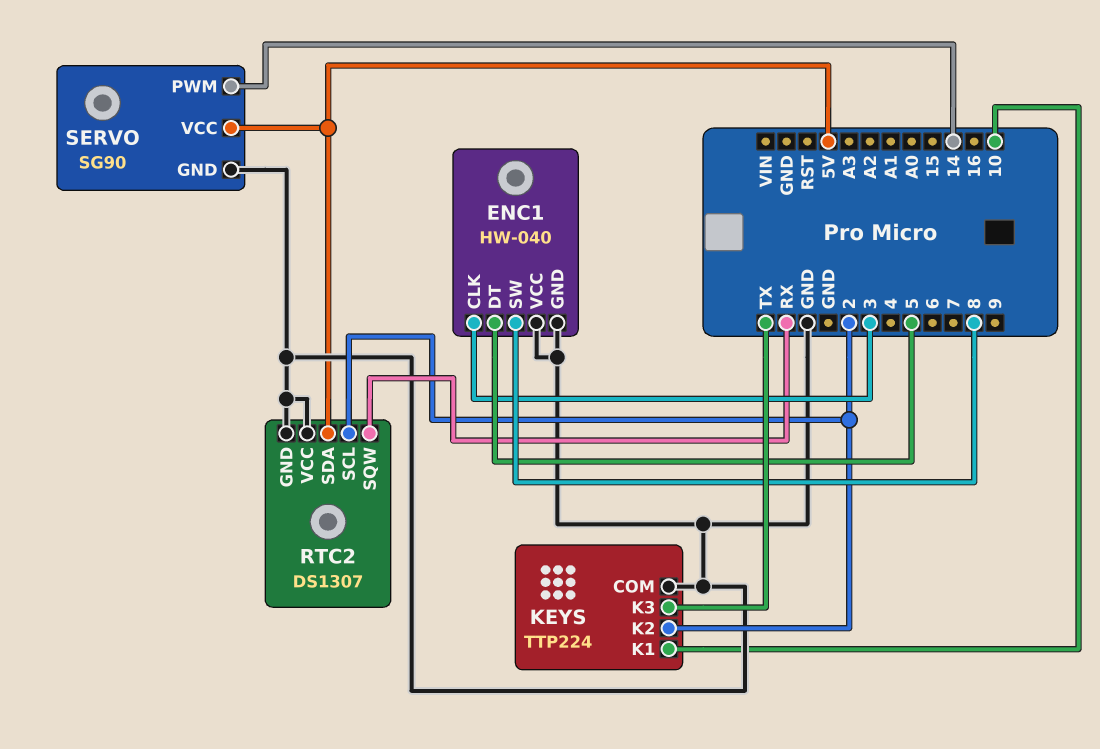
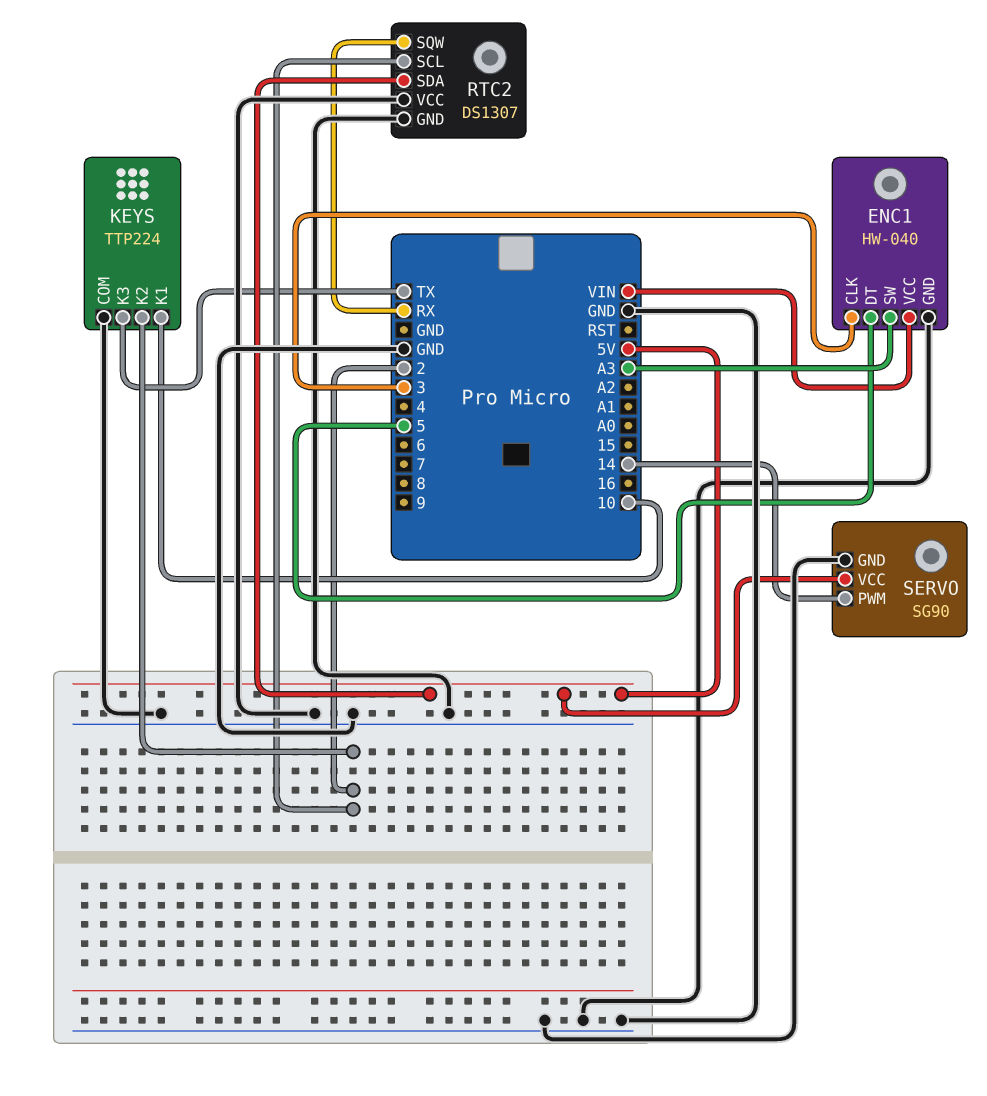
ENC1 pin SW: 8 -> A3
ENC1 pin VCC: GND -> VIN

